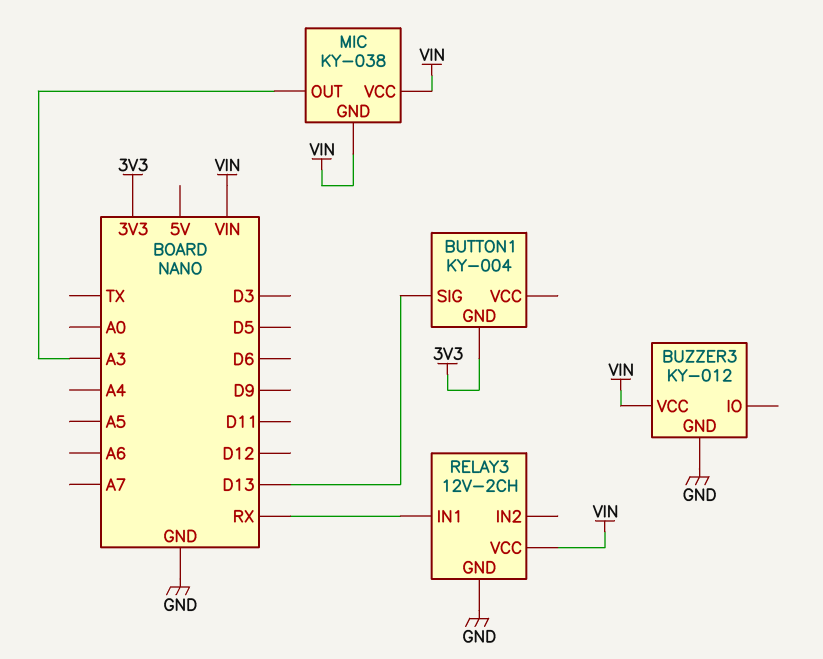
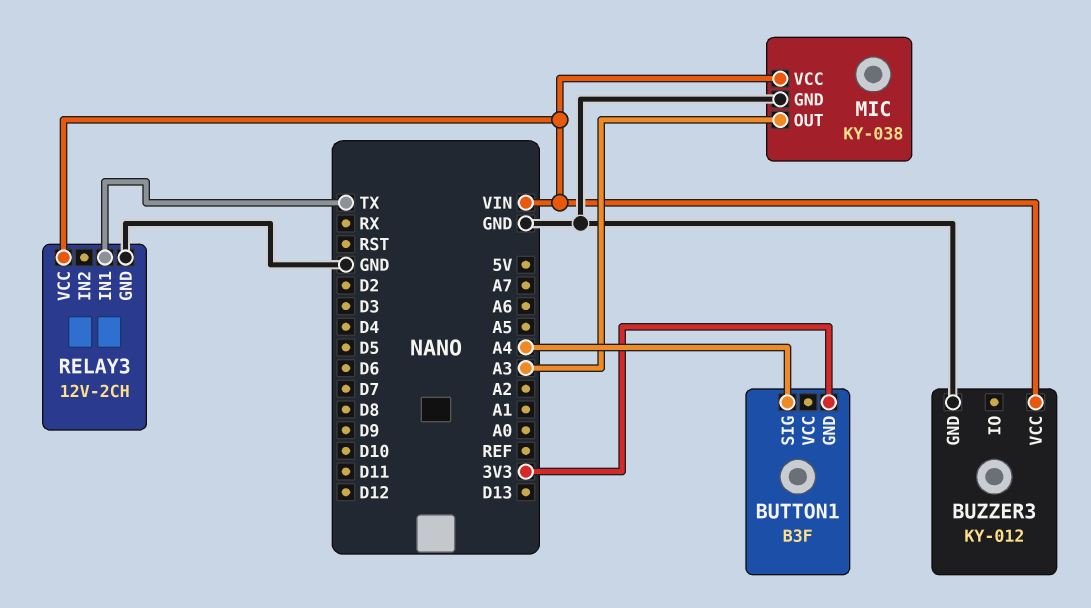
BUTTON1: KY-004 -> B3F
BUTTON1 pin SIG: D13 -> A4
MIC pin GND: VIN -> GND
RELAY3 pin IN1: RX -> TX

